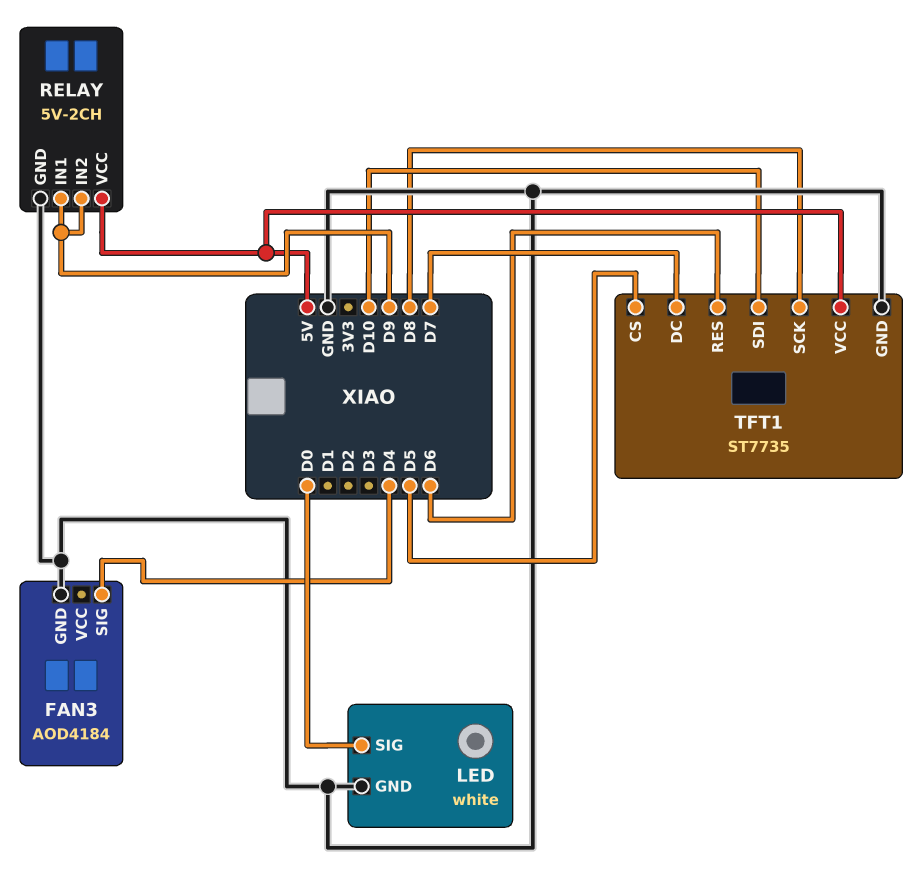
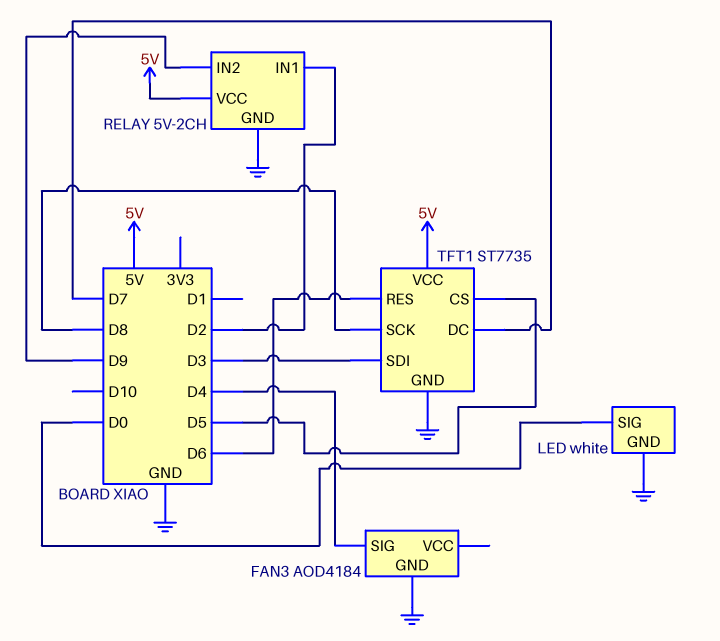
RELAY pin IN1: D9 -> D2
TFT1 pin SDI: D10 -> D3

